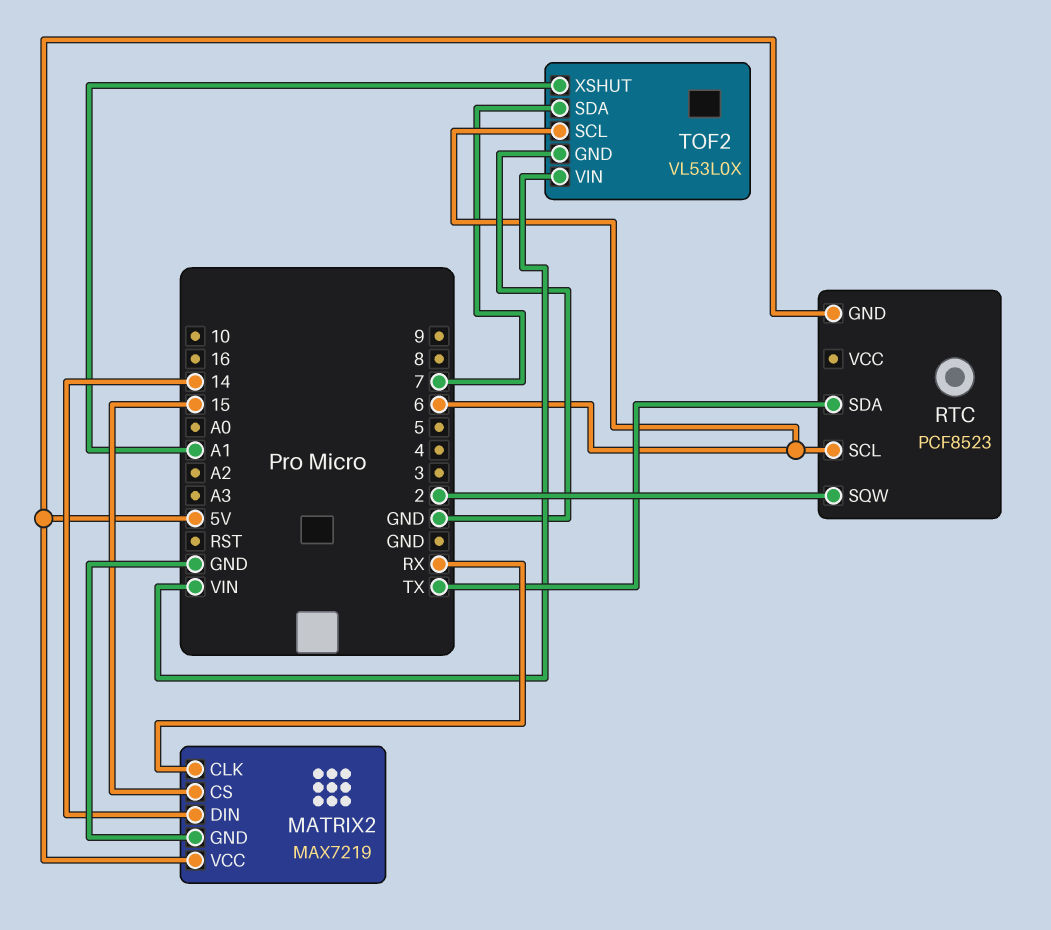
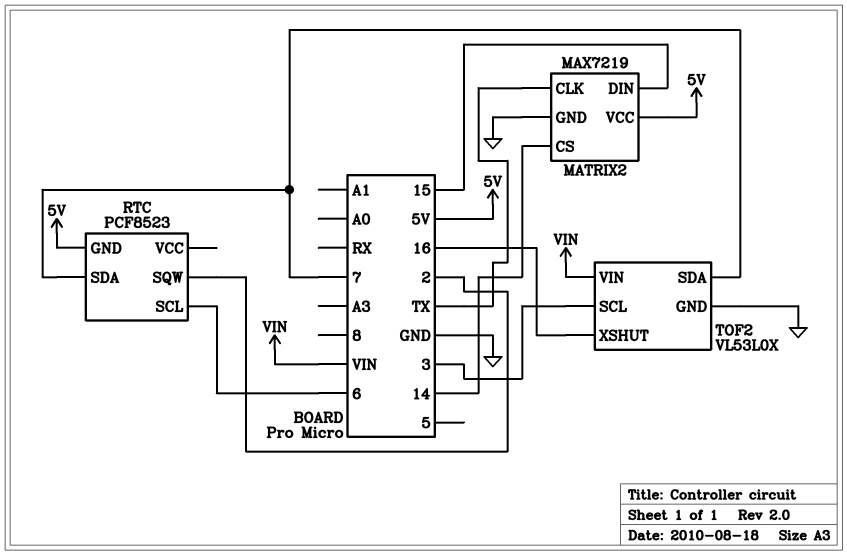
MATRIX2 pin CLK: RX -> TX
MATRIX2 pin CS: 15 -> 14
MATRIX2 pin DIN: 14 -> 15
RTC pin SDA: TX -> 7
TOF2 pin SCL: 6 -> 3
TOF2 pin XSHUT: A1 -> 16

